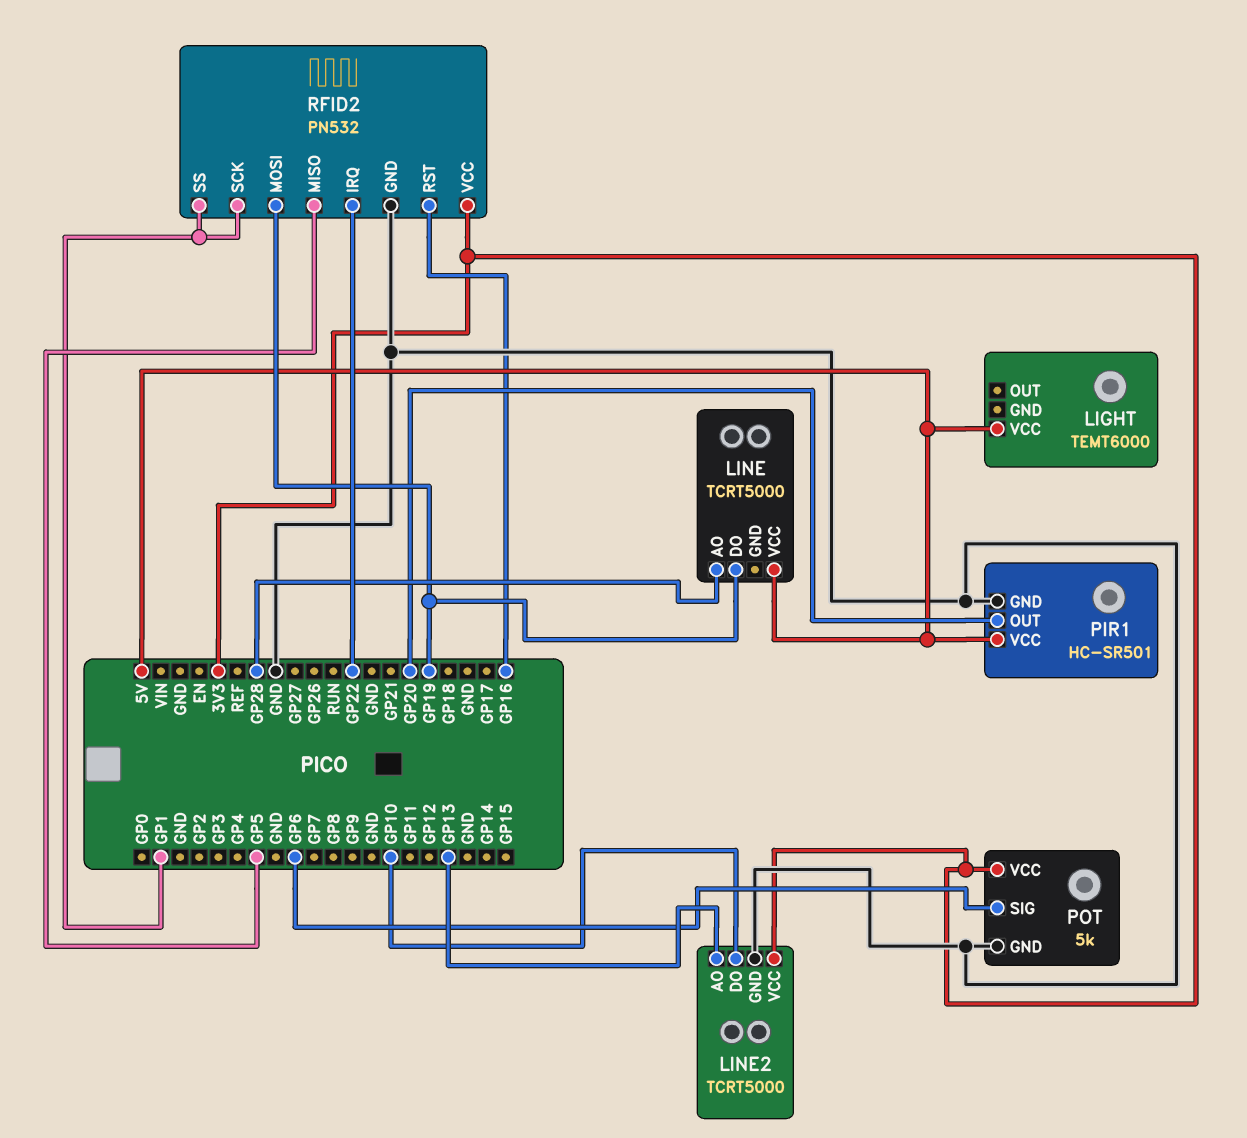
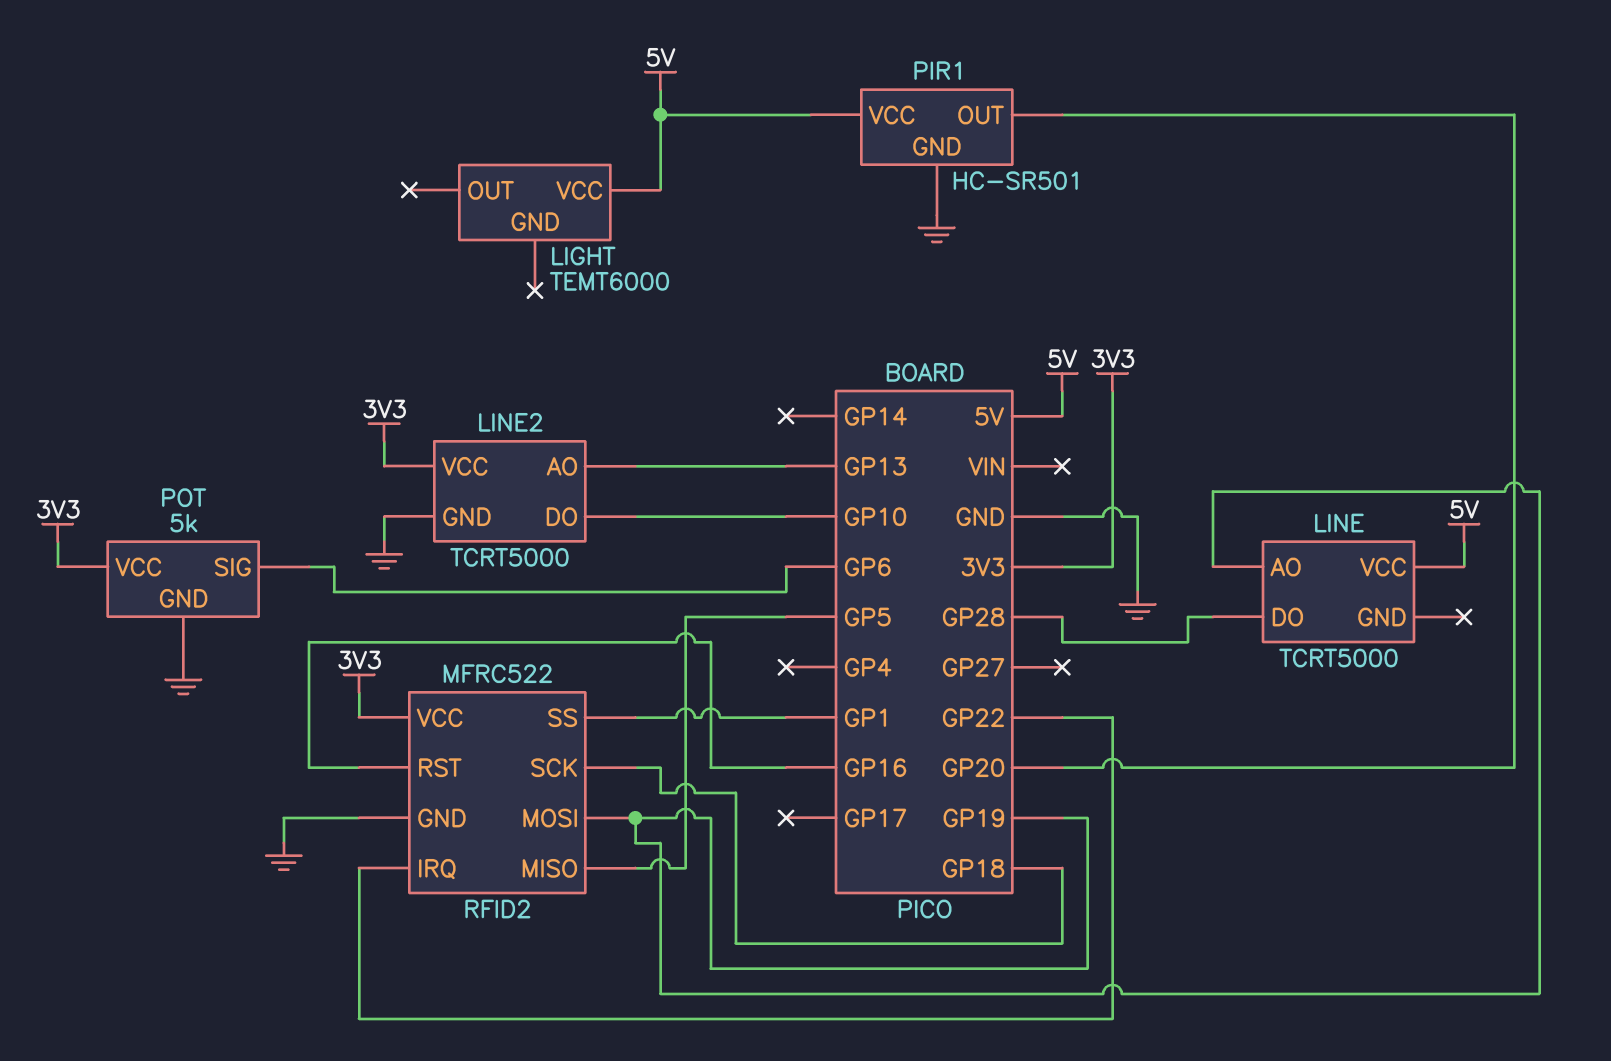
LINE pin AO: GP28 -> GP19
LINE pin DO: GP19 -> GP28
RFID2: PN532 -> MFRC522
RFID2 pin SCK: GP1 -> GP18

